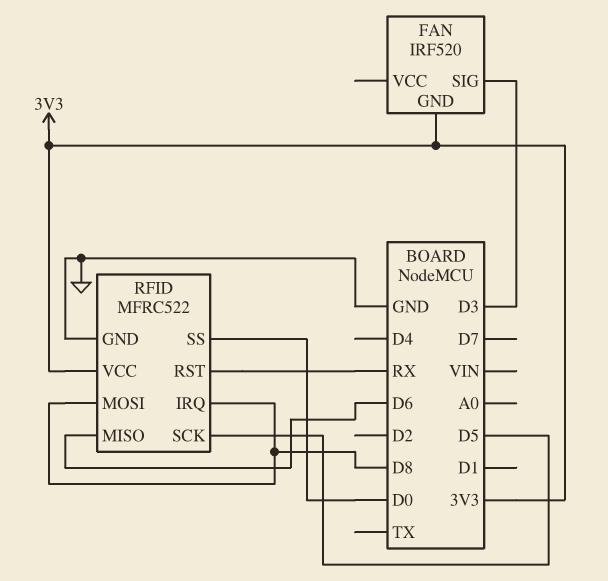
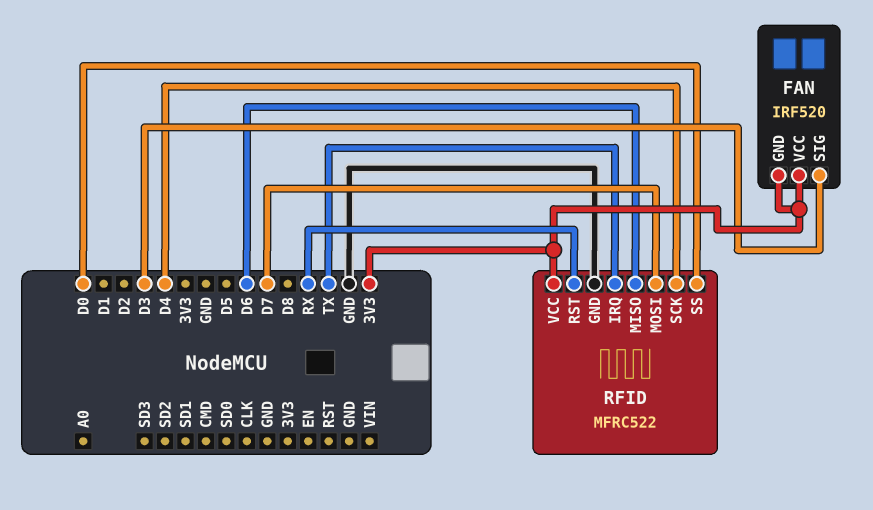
FAN pin VCC: none -> 3V3
RFID pin IRQ: D8 -> TX
RFID pin MOSI: D8 -> D7
RFID pin SCK: D5 -> D4

